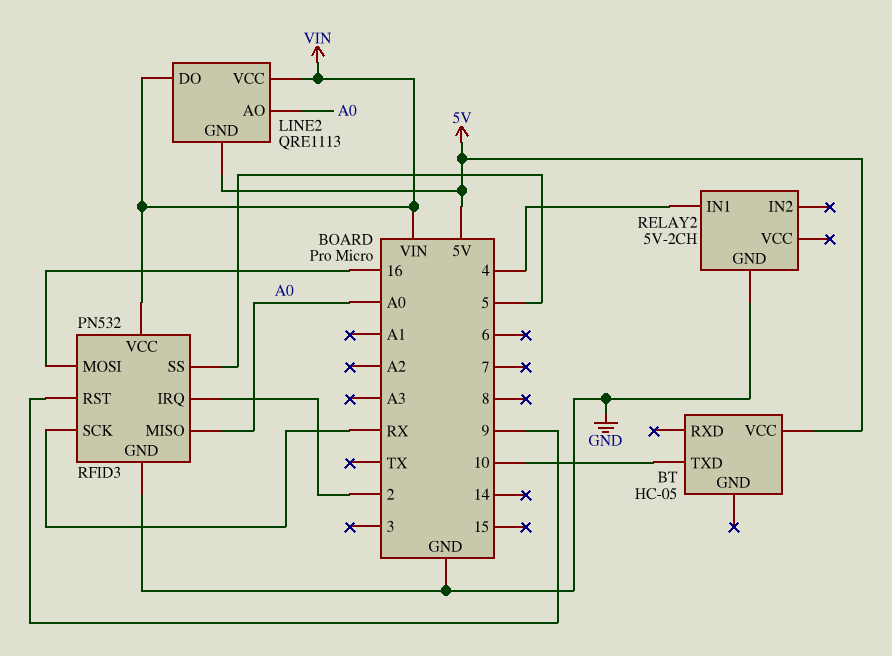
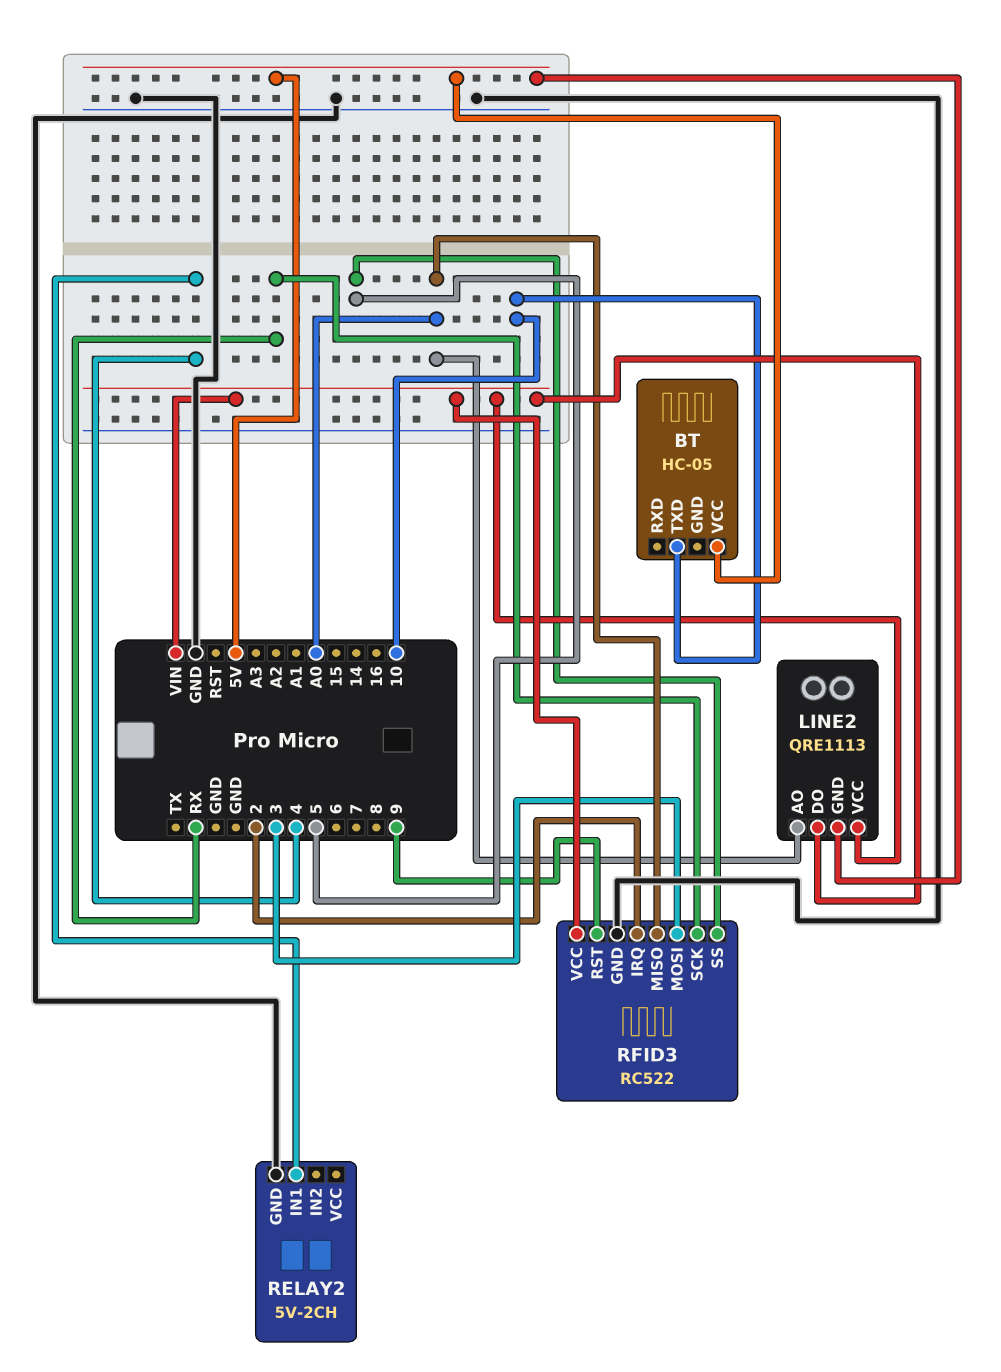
RFID3: PN532 -> RC522
RFID3 pin MOSI: 16 -> 3

